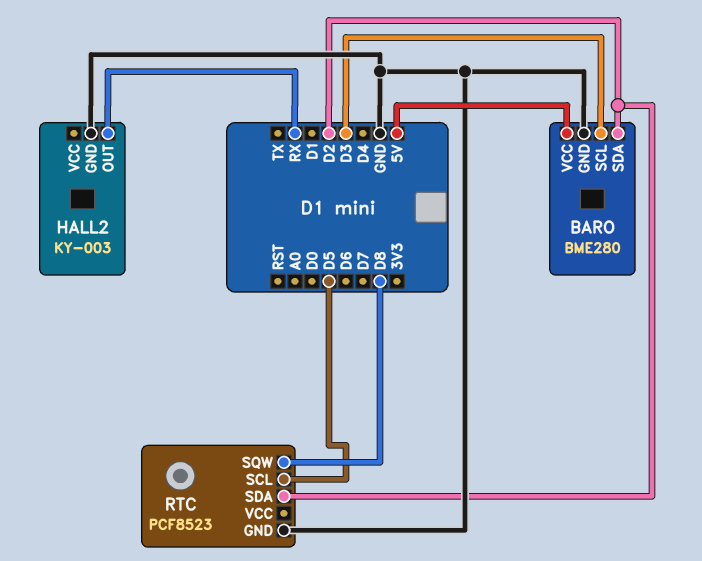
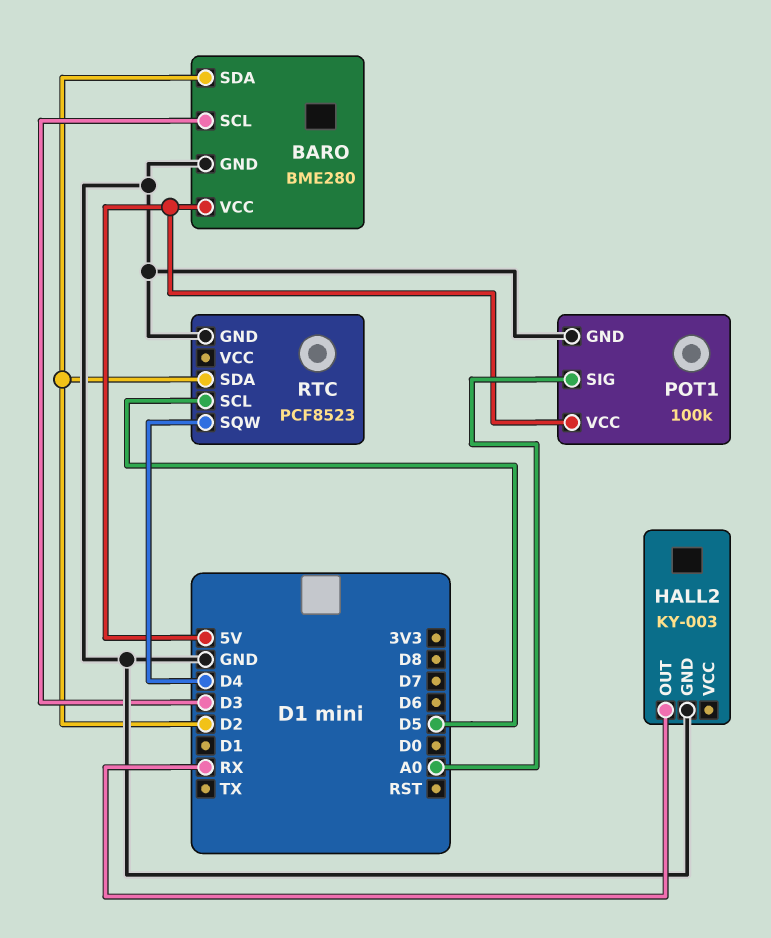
POT1: none -> 100k
POT1 pin GND: none -> GND
POT1 pin SIG: none -> A0
POT1 pin VCC: none -> 5V
RTC pin SQW: D8 -> D4

